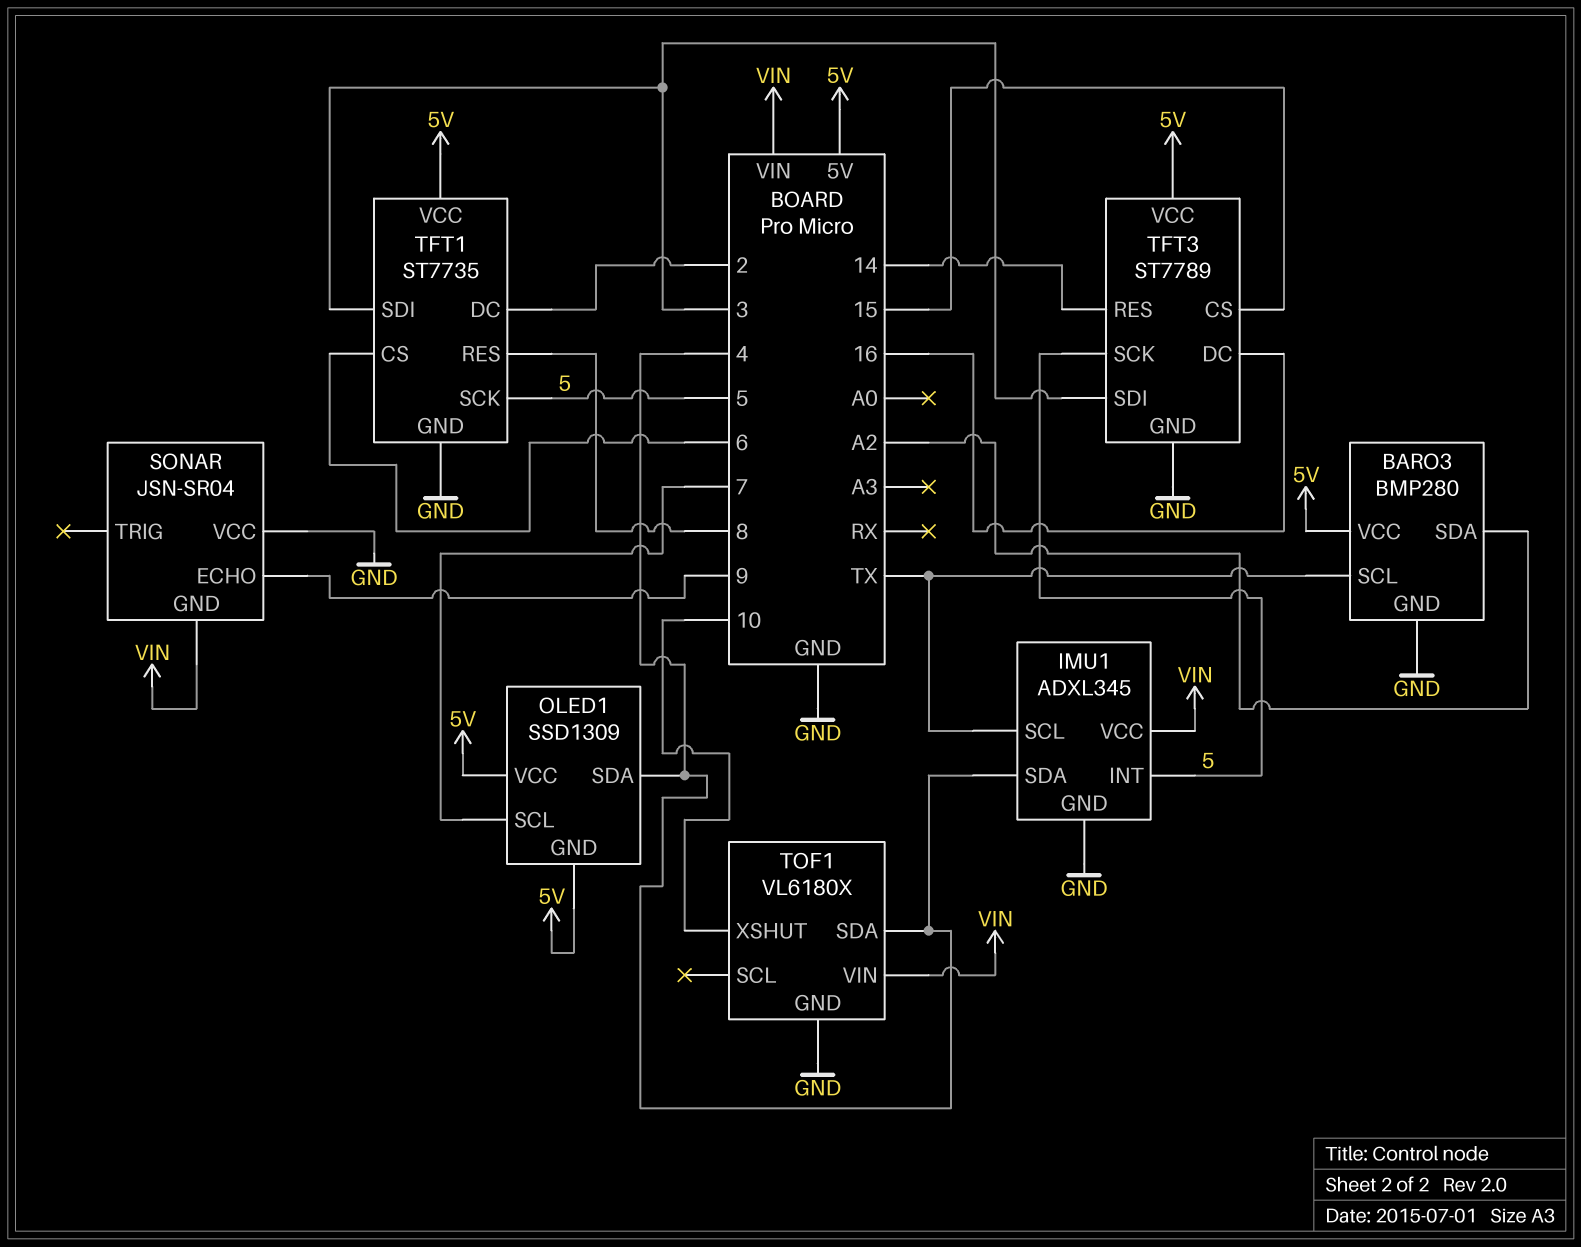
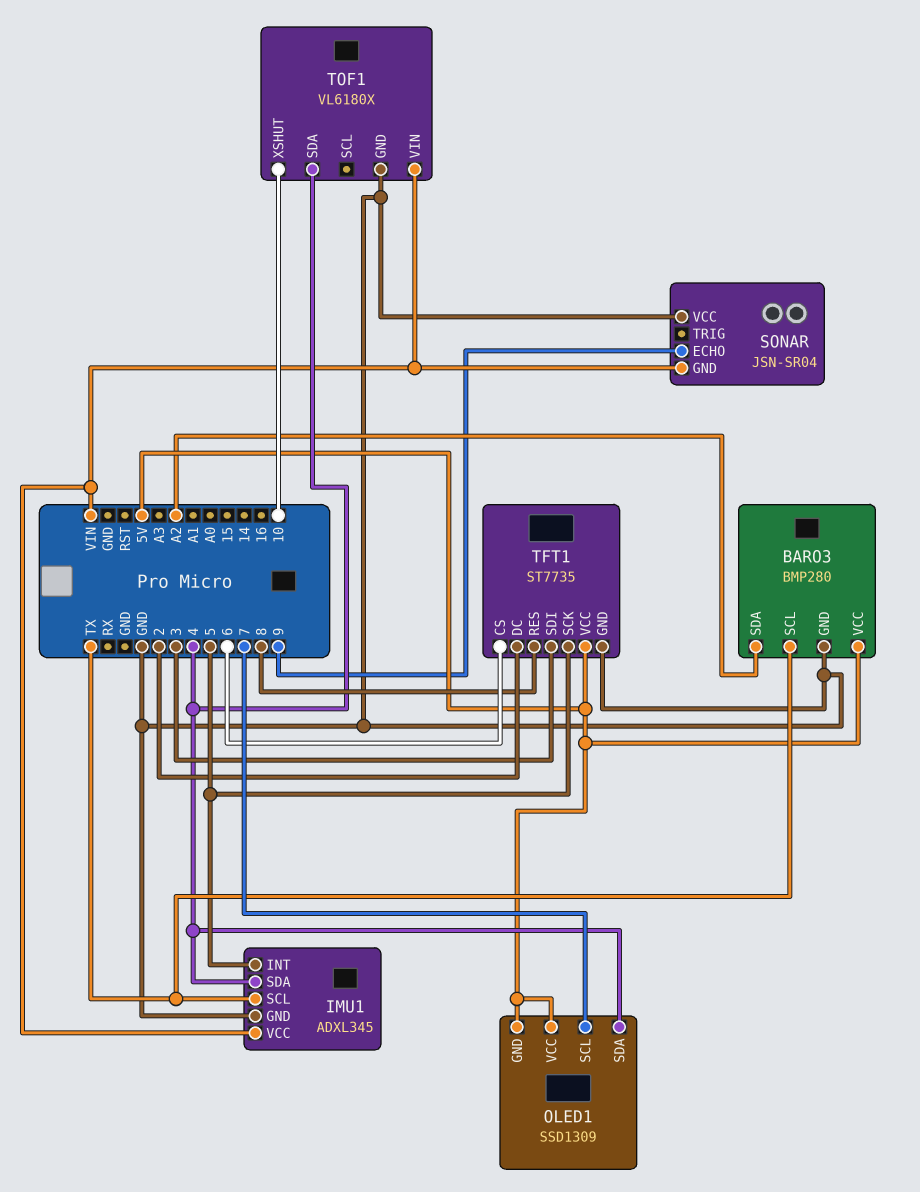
TFT3: ST7789 -> none
TFT3 pin CS: 15 -> none
TFT3 pin DC: 16 -> none
TFT3 pin GND: GND -> none
TFT3 pin RES: 14 -> none
TFT3 pin SCK: 5 -> none
TFT3 pin SDI: 3 -> none
TFT3 pin VCC: 5V -> none

